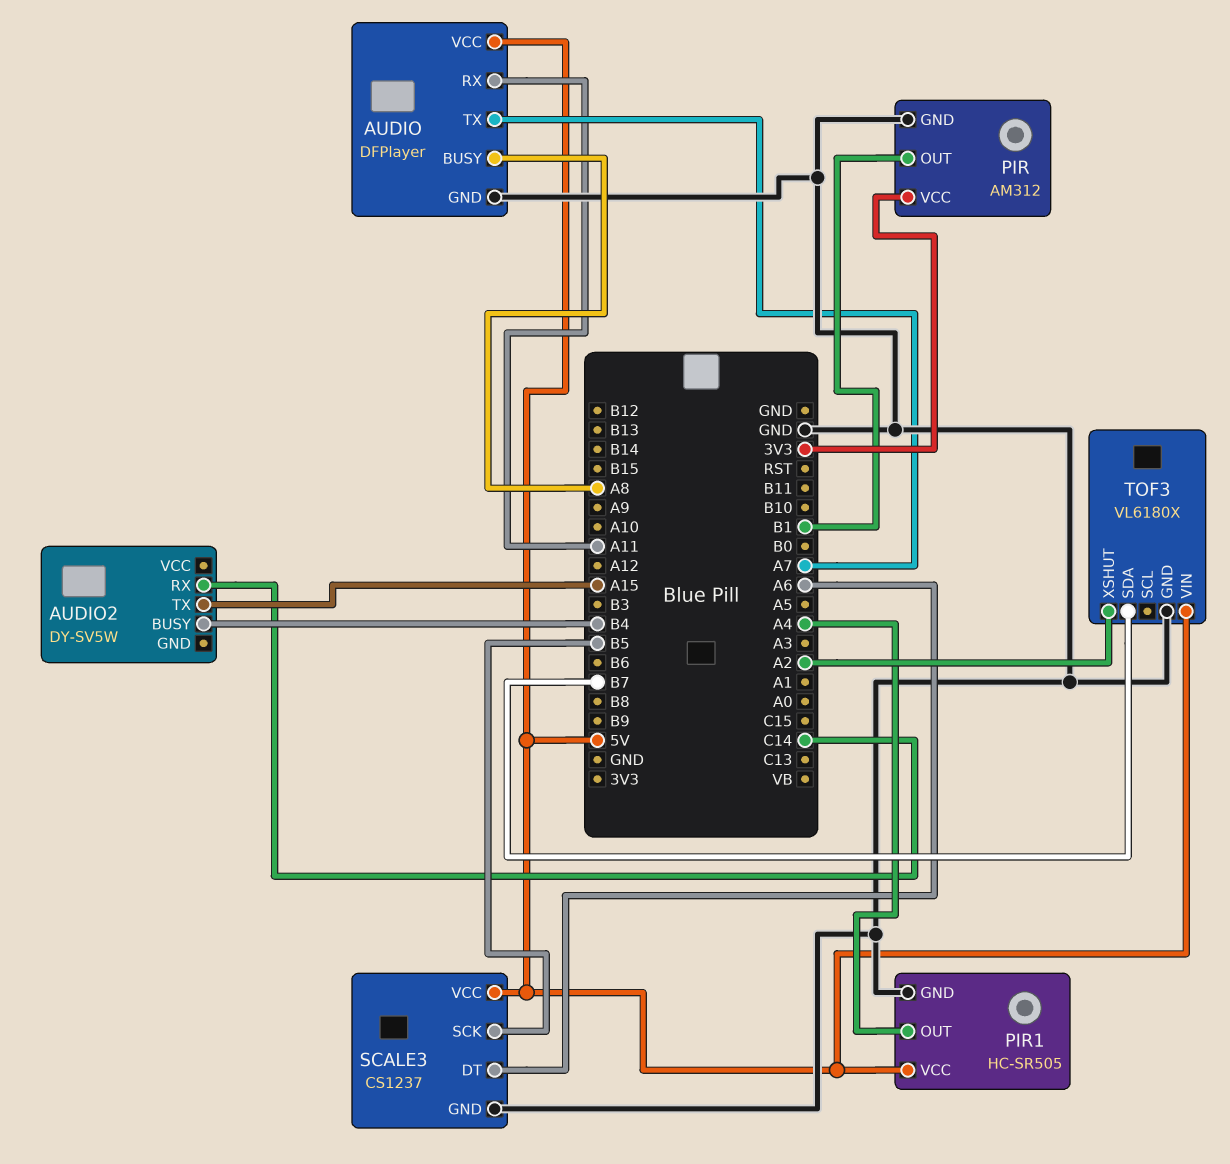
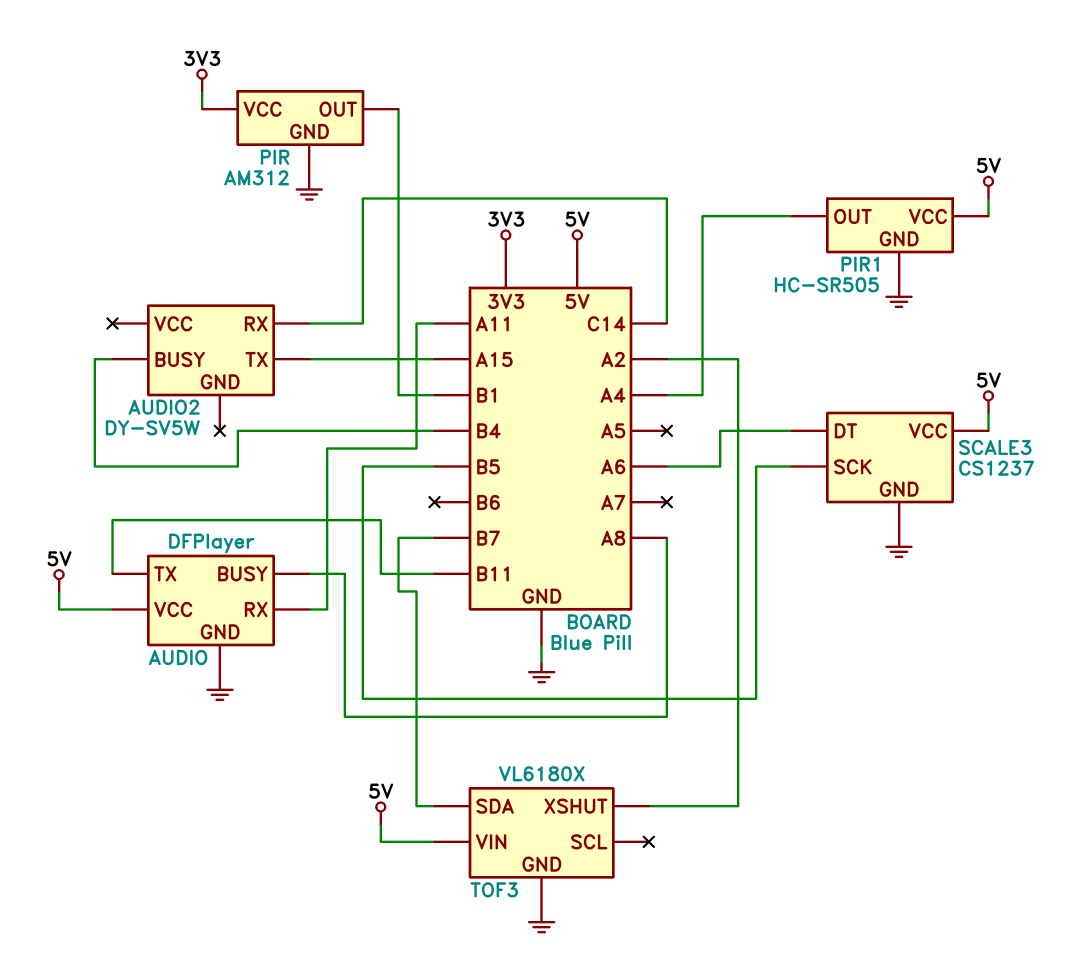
AUDIO pin TX: A7 -> B11

